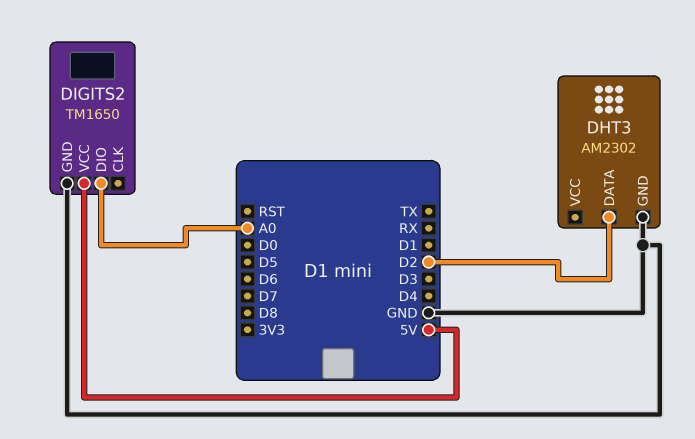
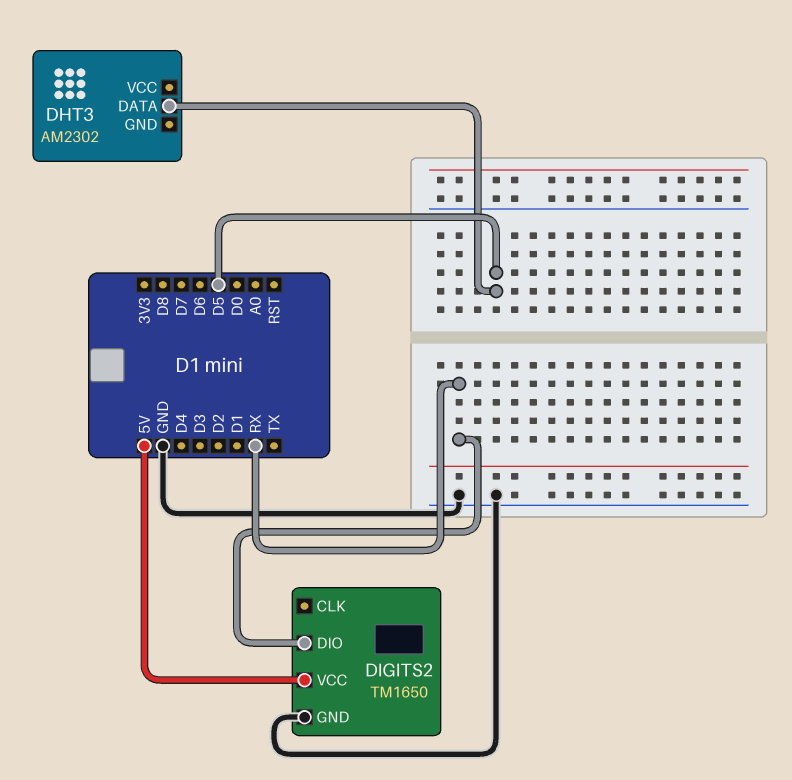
DHT3 pin DATA: D2 -> D5
DHT3 pin GND: GND -> none
DIGITS2 pin DIO: A0 -> RX

